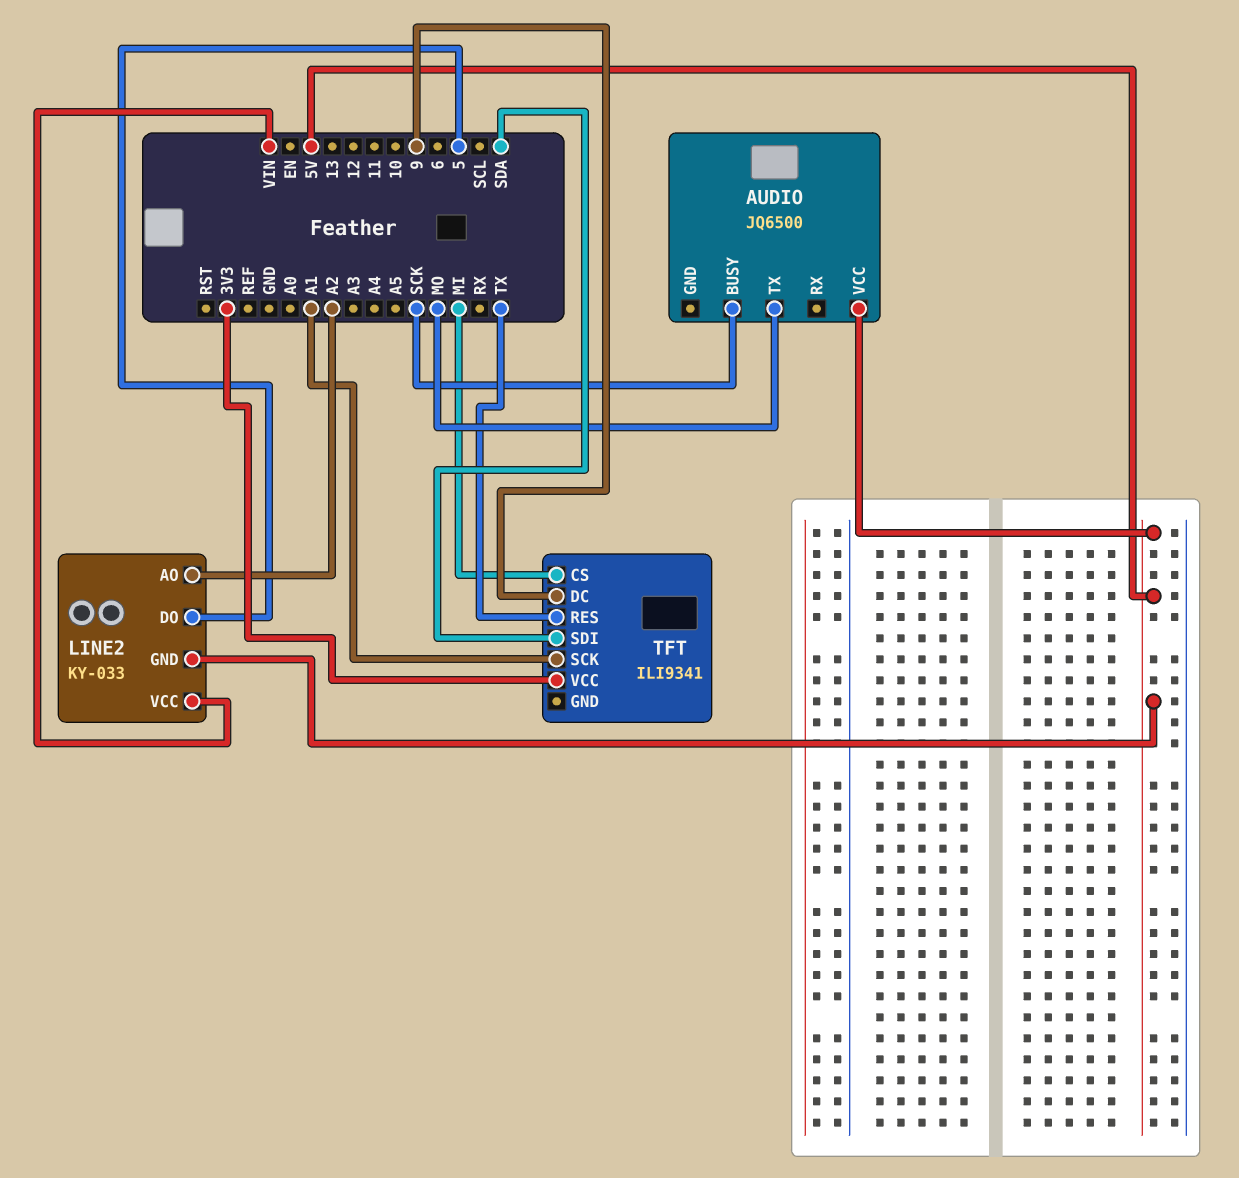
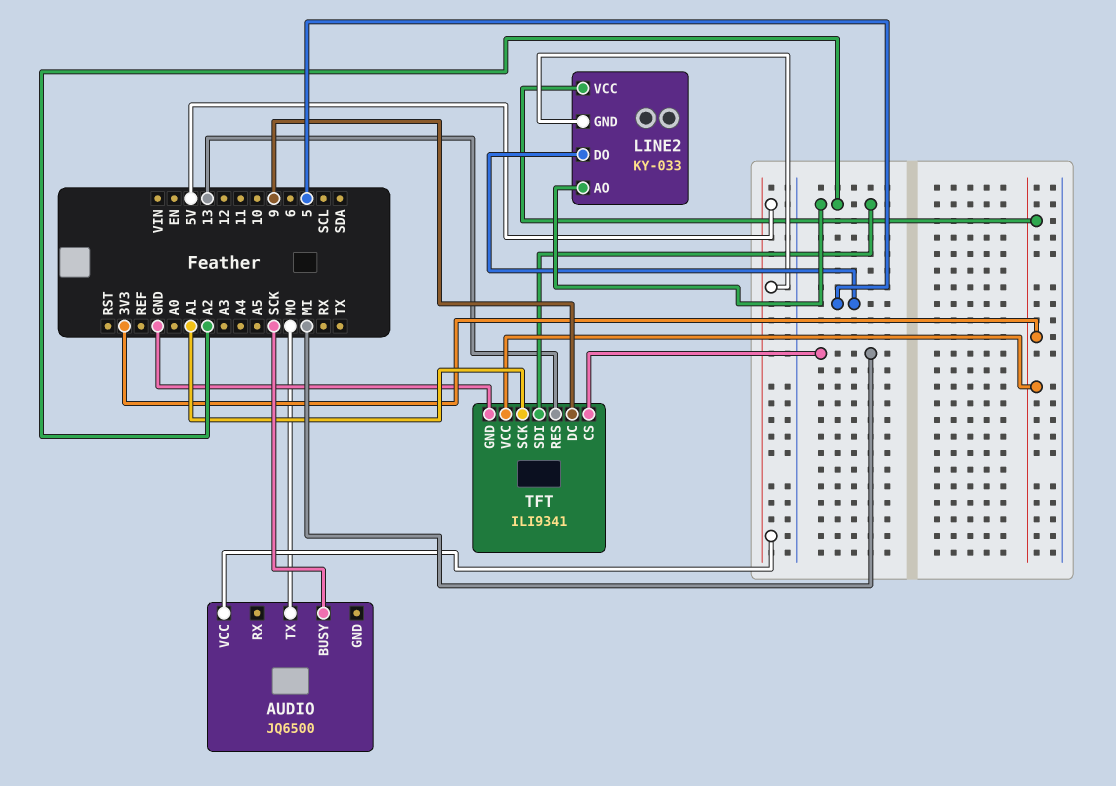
LINE2 pin VCC: VIN -> 3V3
TFT pin GND: none -> GND
TFT pin RES: TX -> 13
TFT pin SDI: SDA -> A2

